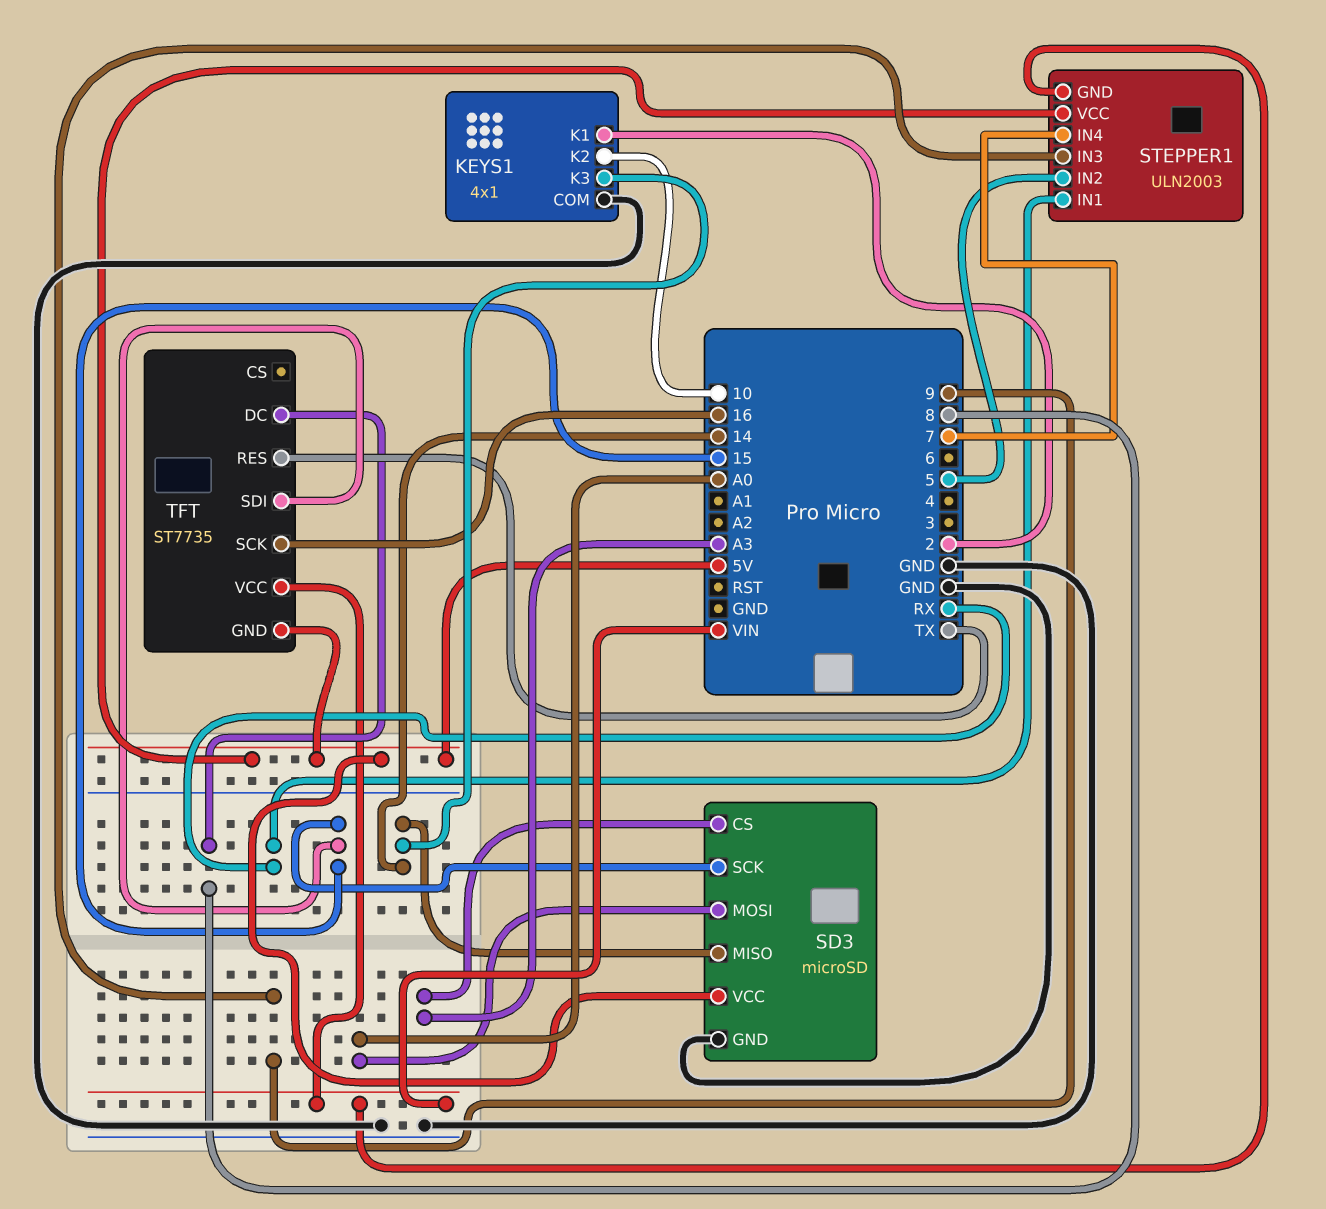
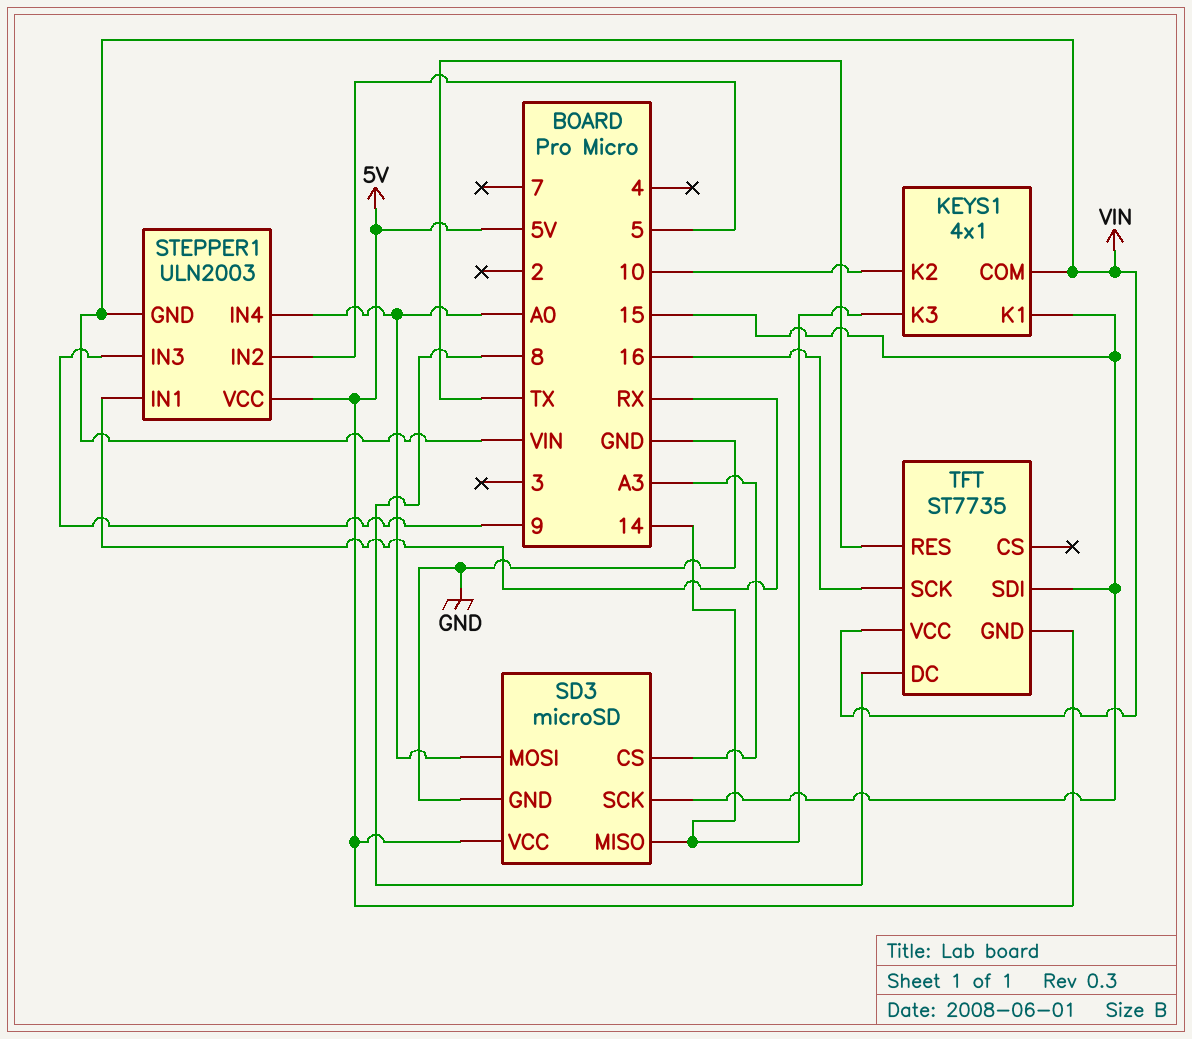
KEYS1 pin COM: GND -> VIN
KEYS1 pin K1: 2 -> 15
STEPPER1 pin IN4: 7 -> A0

